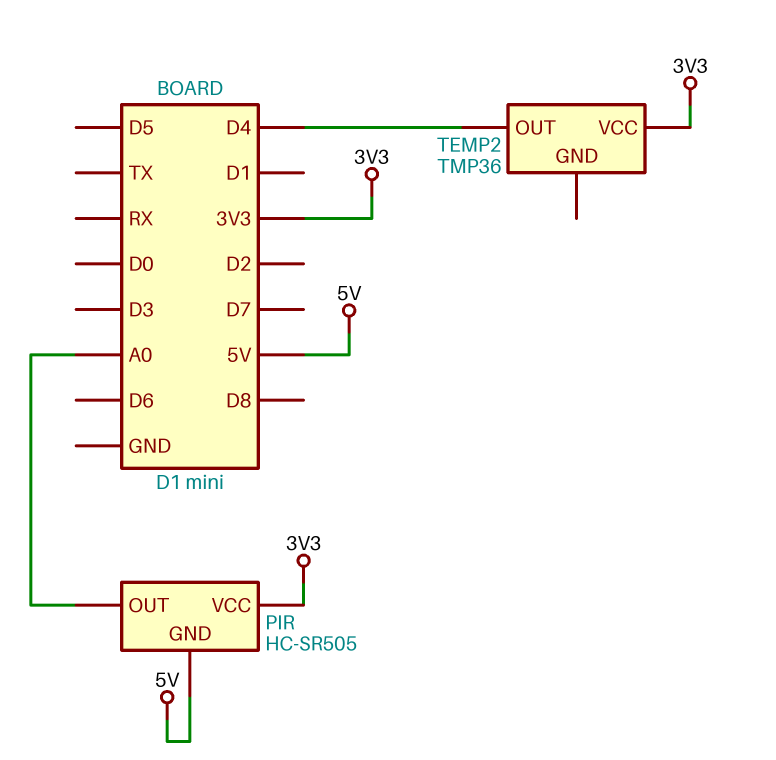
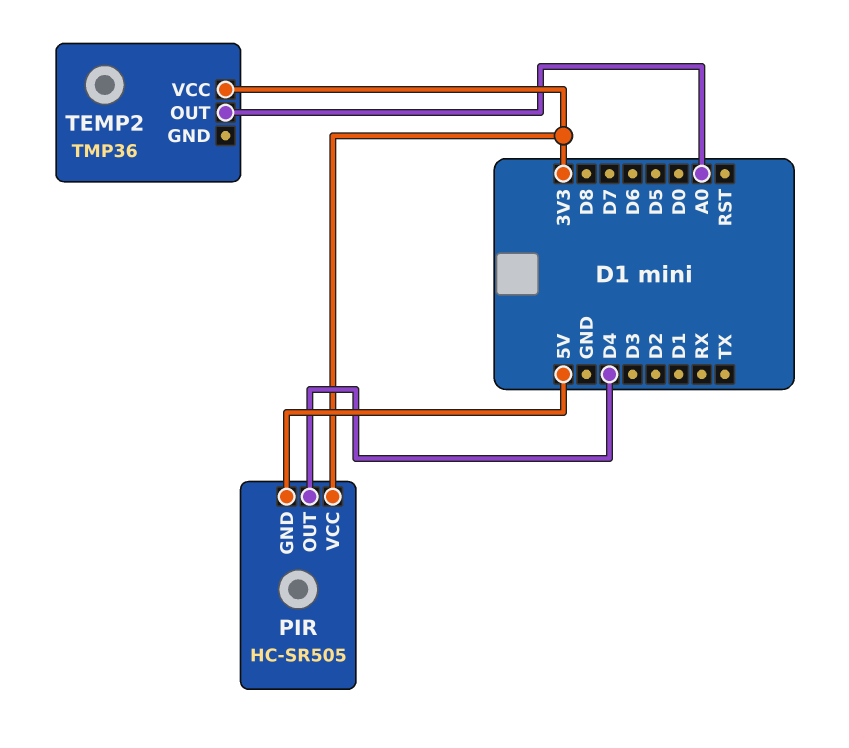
PIR pin OUT: A0 -> D4
TEMP2 pin OUT: D4 -> A0

